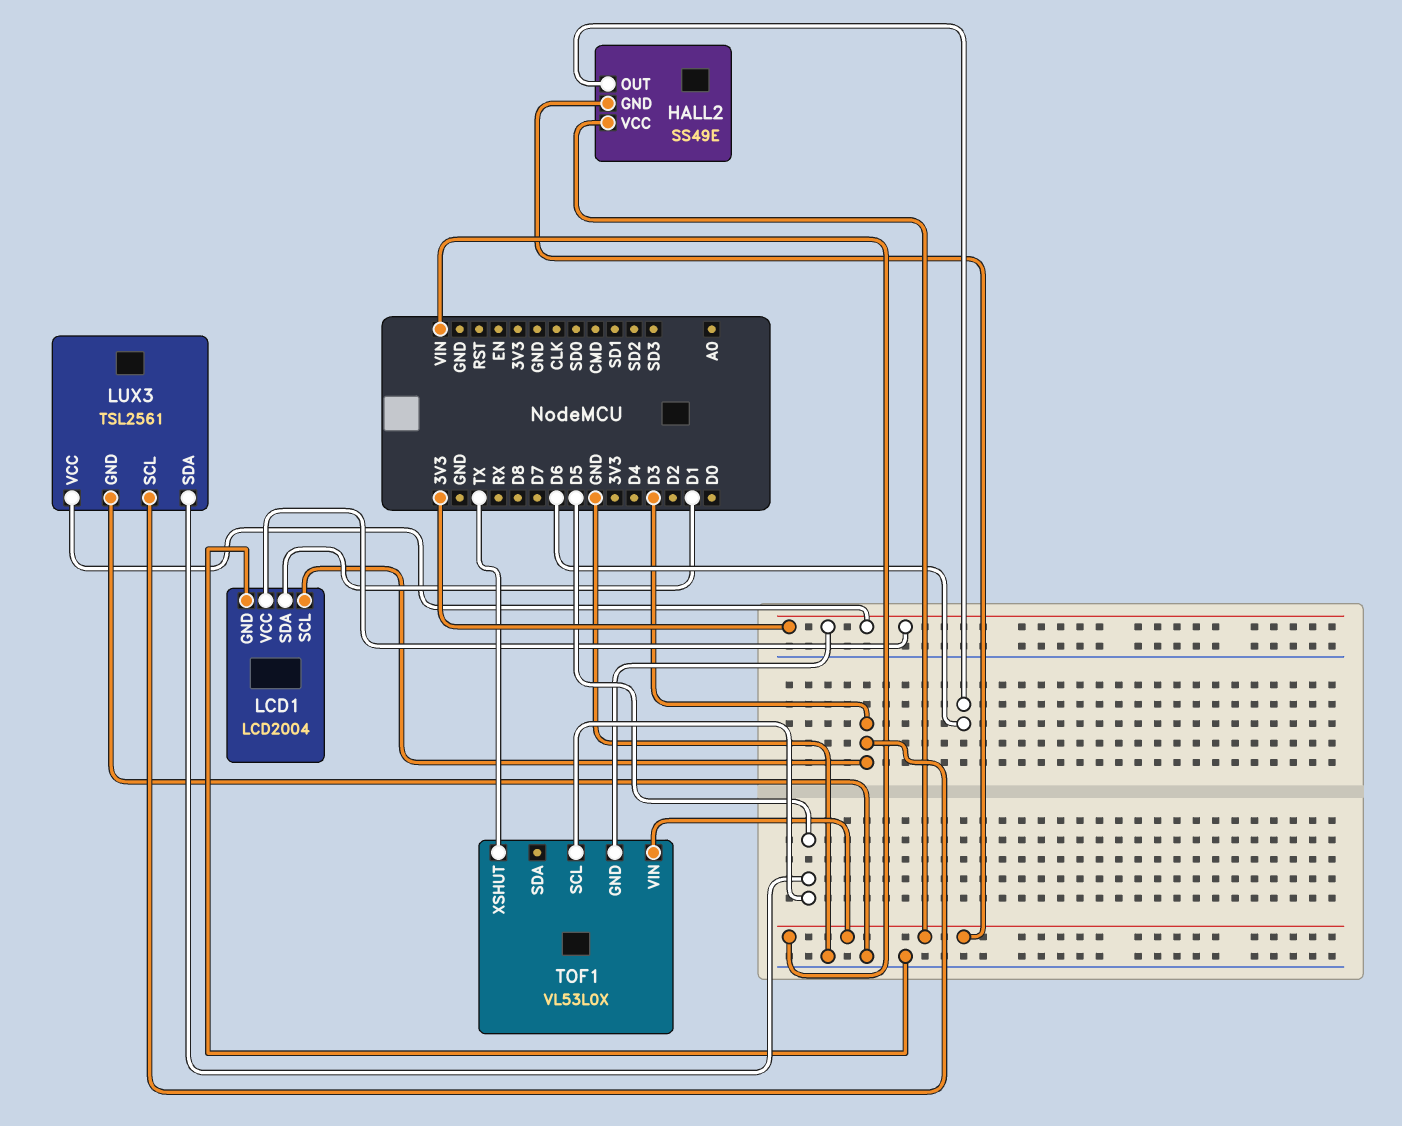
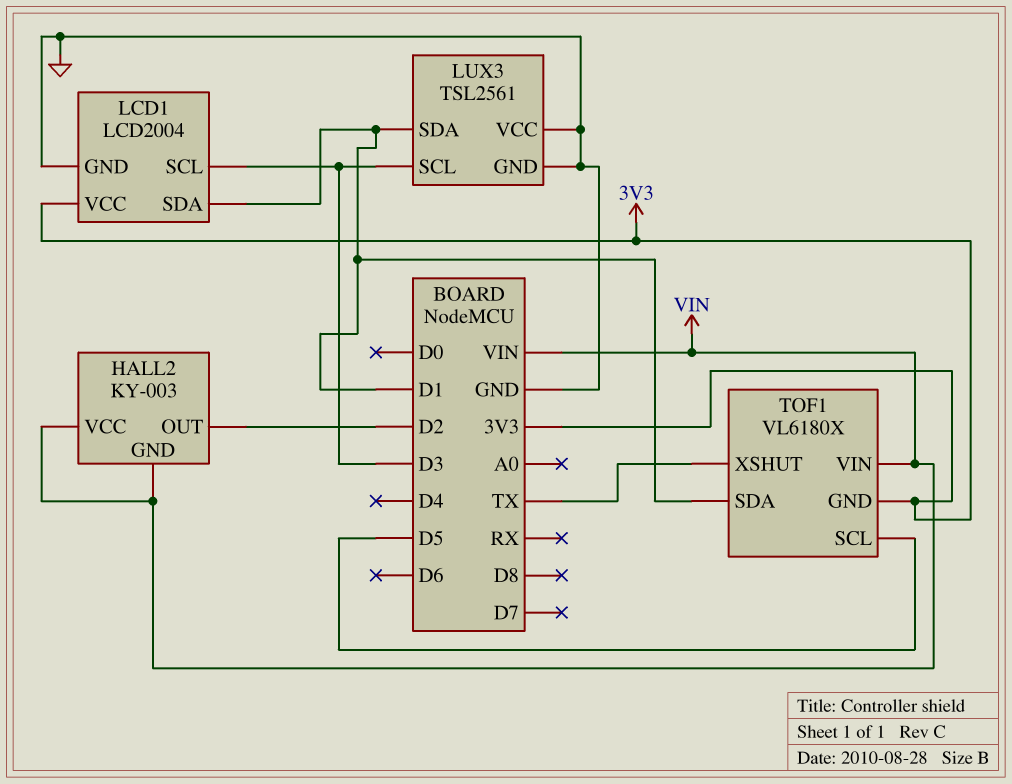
HALL2: SS49E -> KY-003
HALL2 pin OUT: D6 -> D2
LUX3 pin SDA: D5 -> D1
LUX3 pin VCC: 3V3 -> GND
TOF1: VL53L0X -> VL6180X
TOF1 pin SDA: none -> D1

